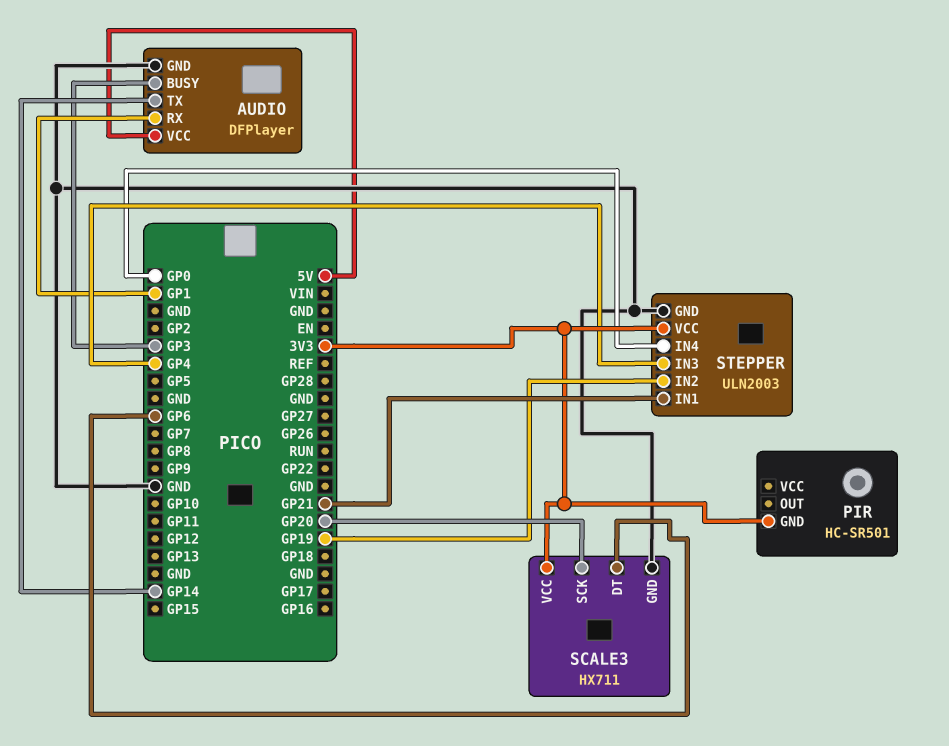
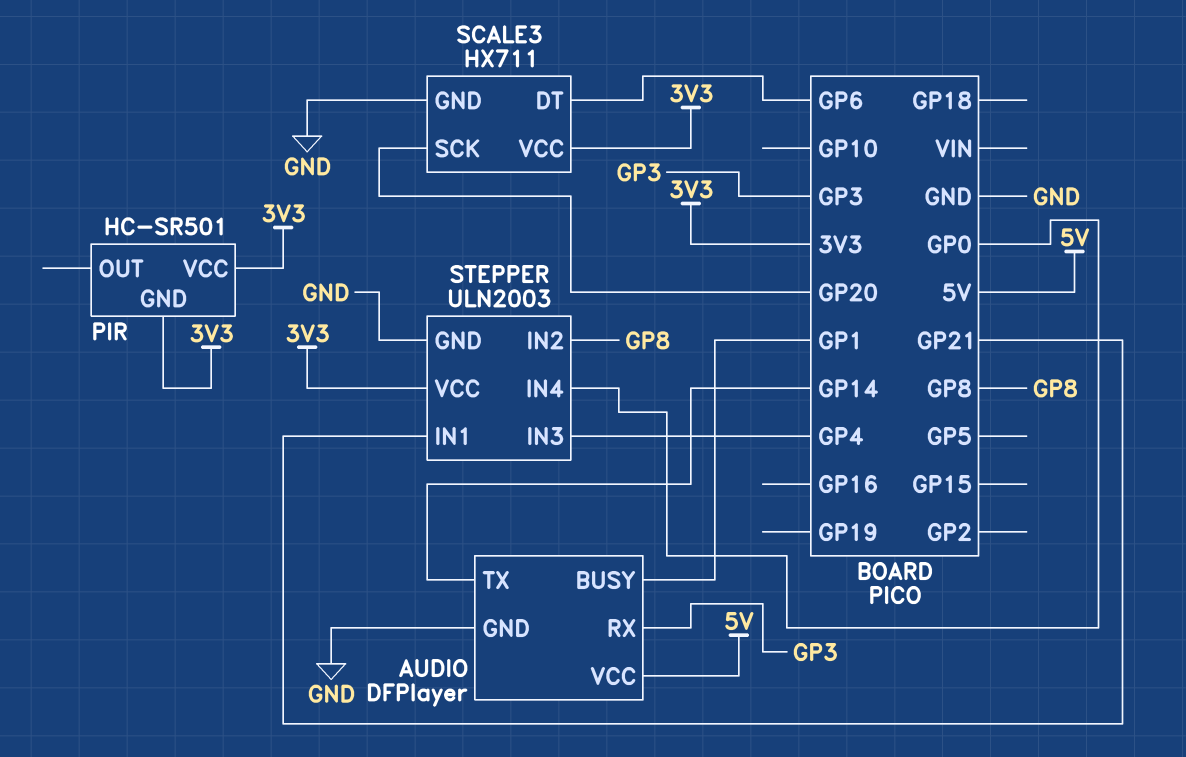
AUDIO pin BUSY: GP3 -> GP1
AUDIO pin RX: GP1 -> GP3
PIR pin VCC: none -> 3V3
STEPPER pin IN2: GP19 -> GP8

